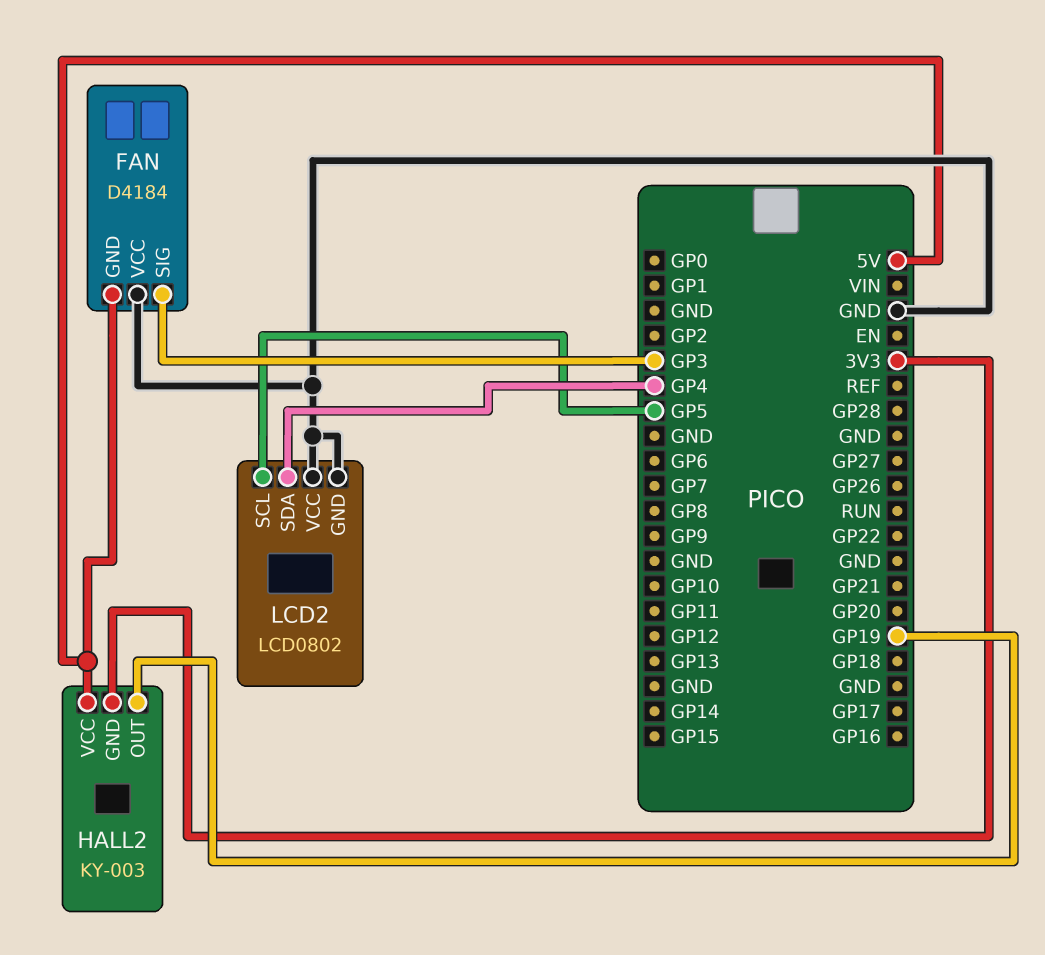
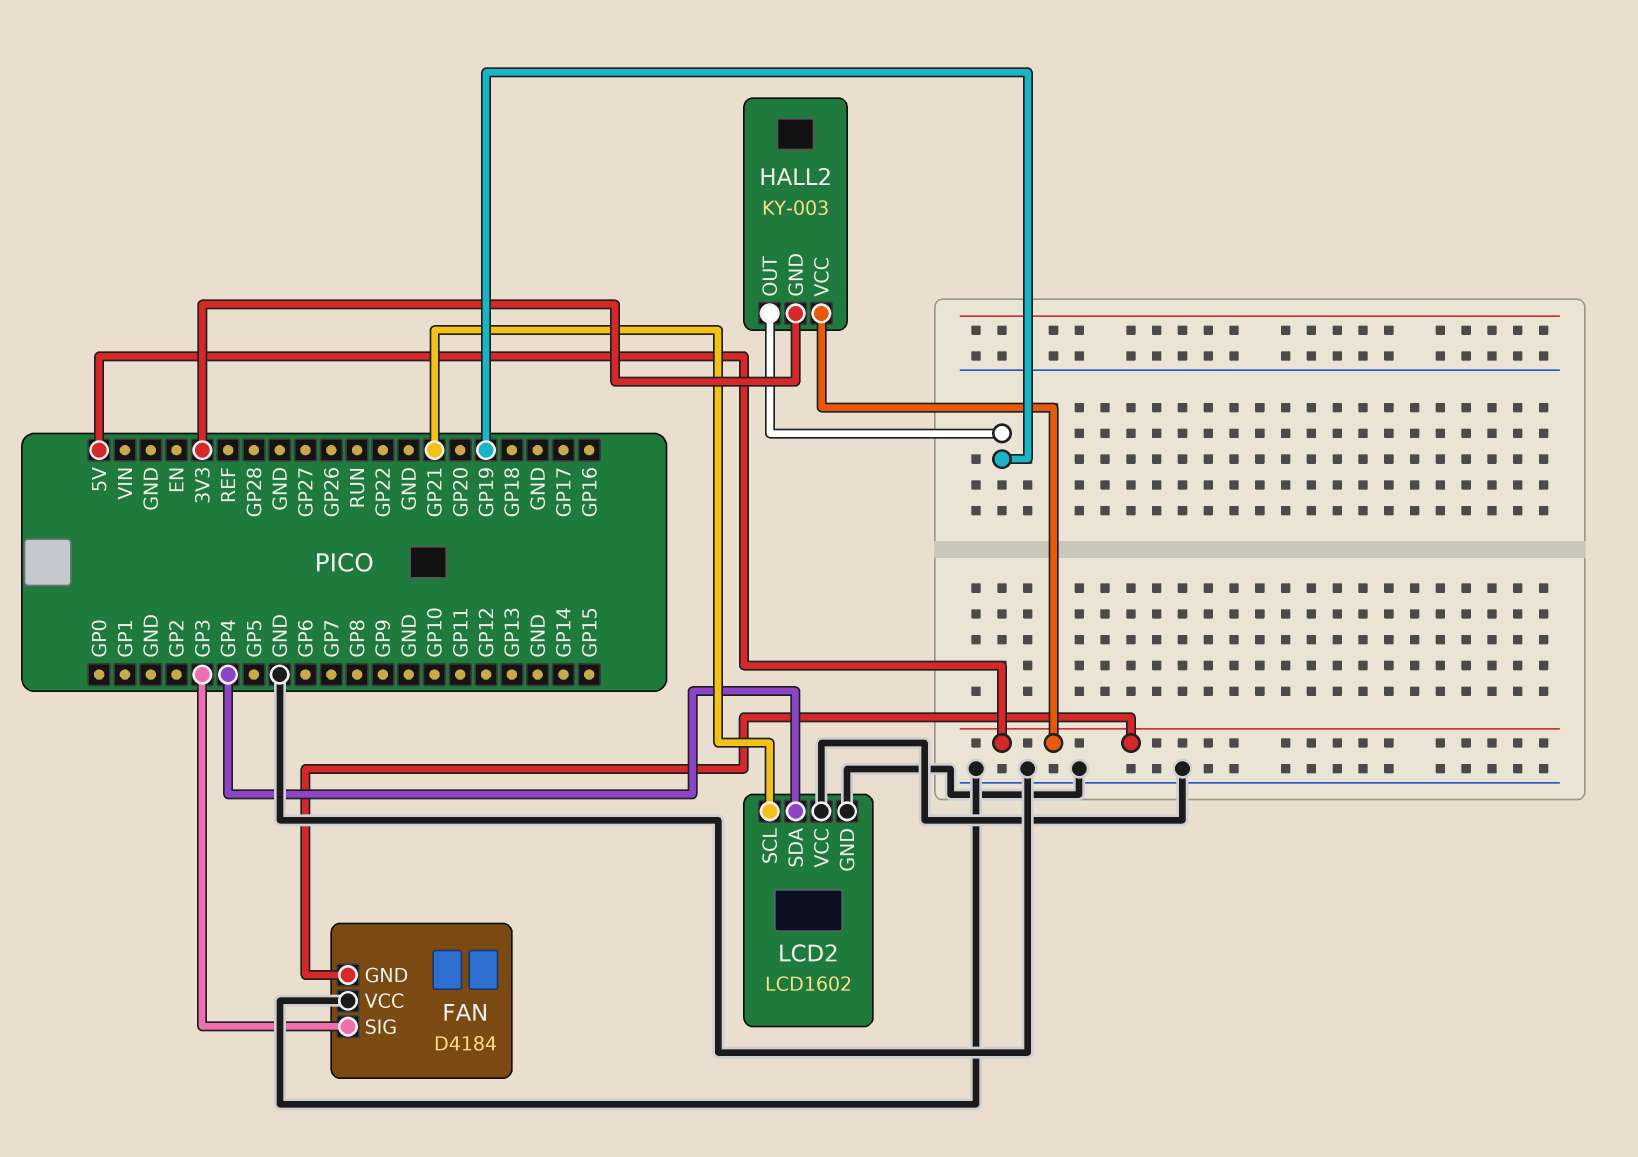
LCD2: LCD0802 -> LCD1602
LCD2 pin SCL: GP5 -> GP21

